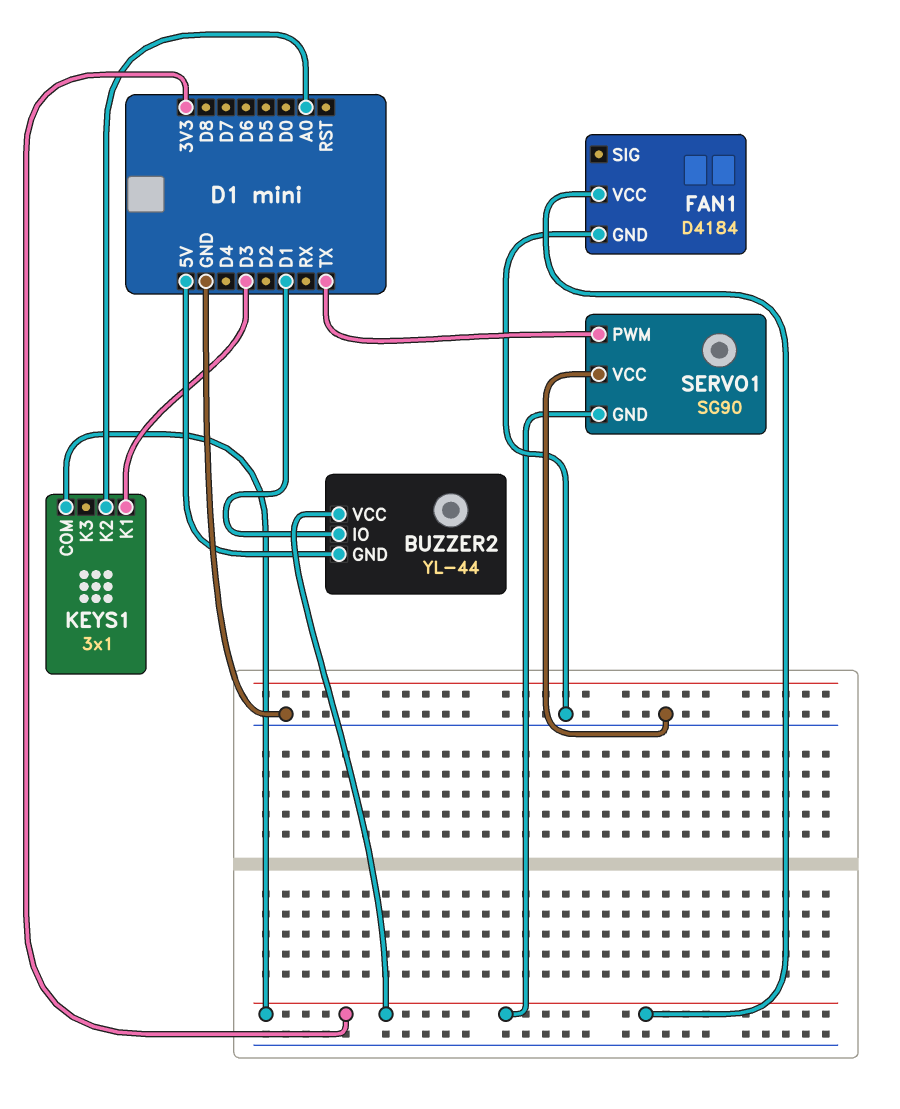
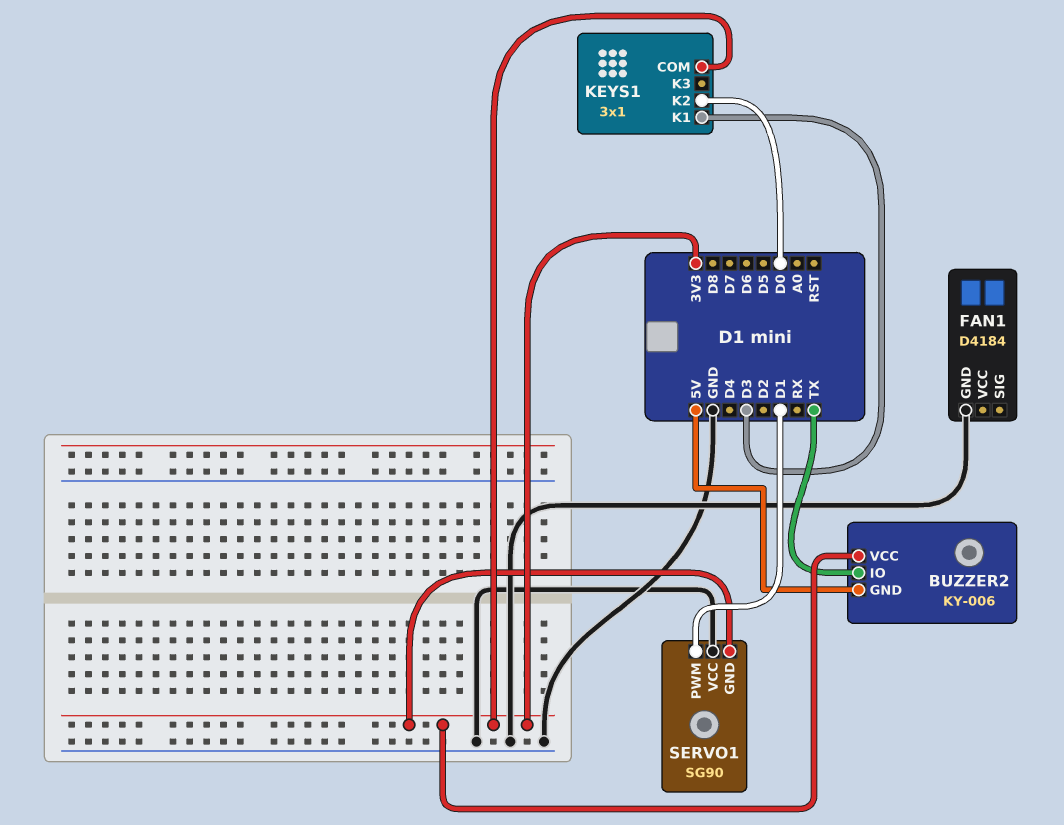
BUZZER2: YL-44 -> KY-006
BUZZER2 pin IO: D1 -> TX
FAN1 pin VCC: 3V3 -> none
KEYS1 pin K2: A0 -> D0
SERVO1 pin PWM: TX -> D1

